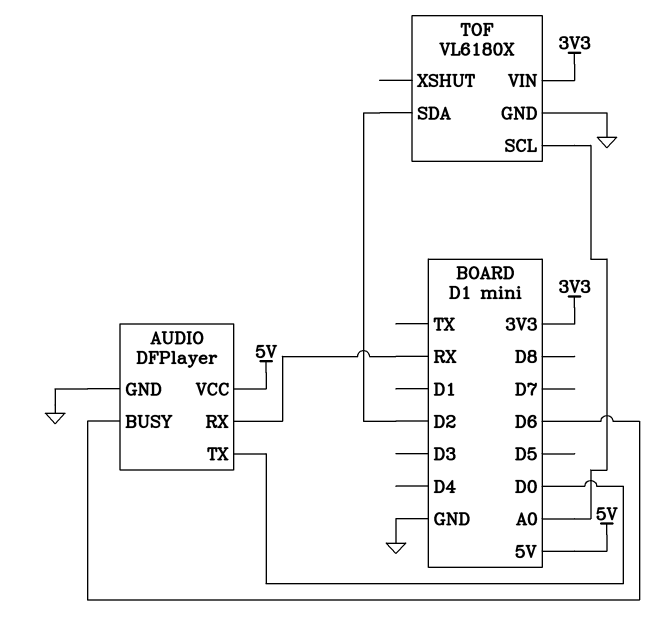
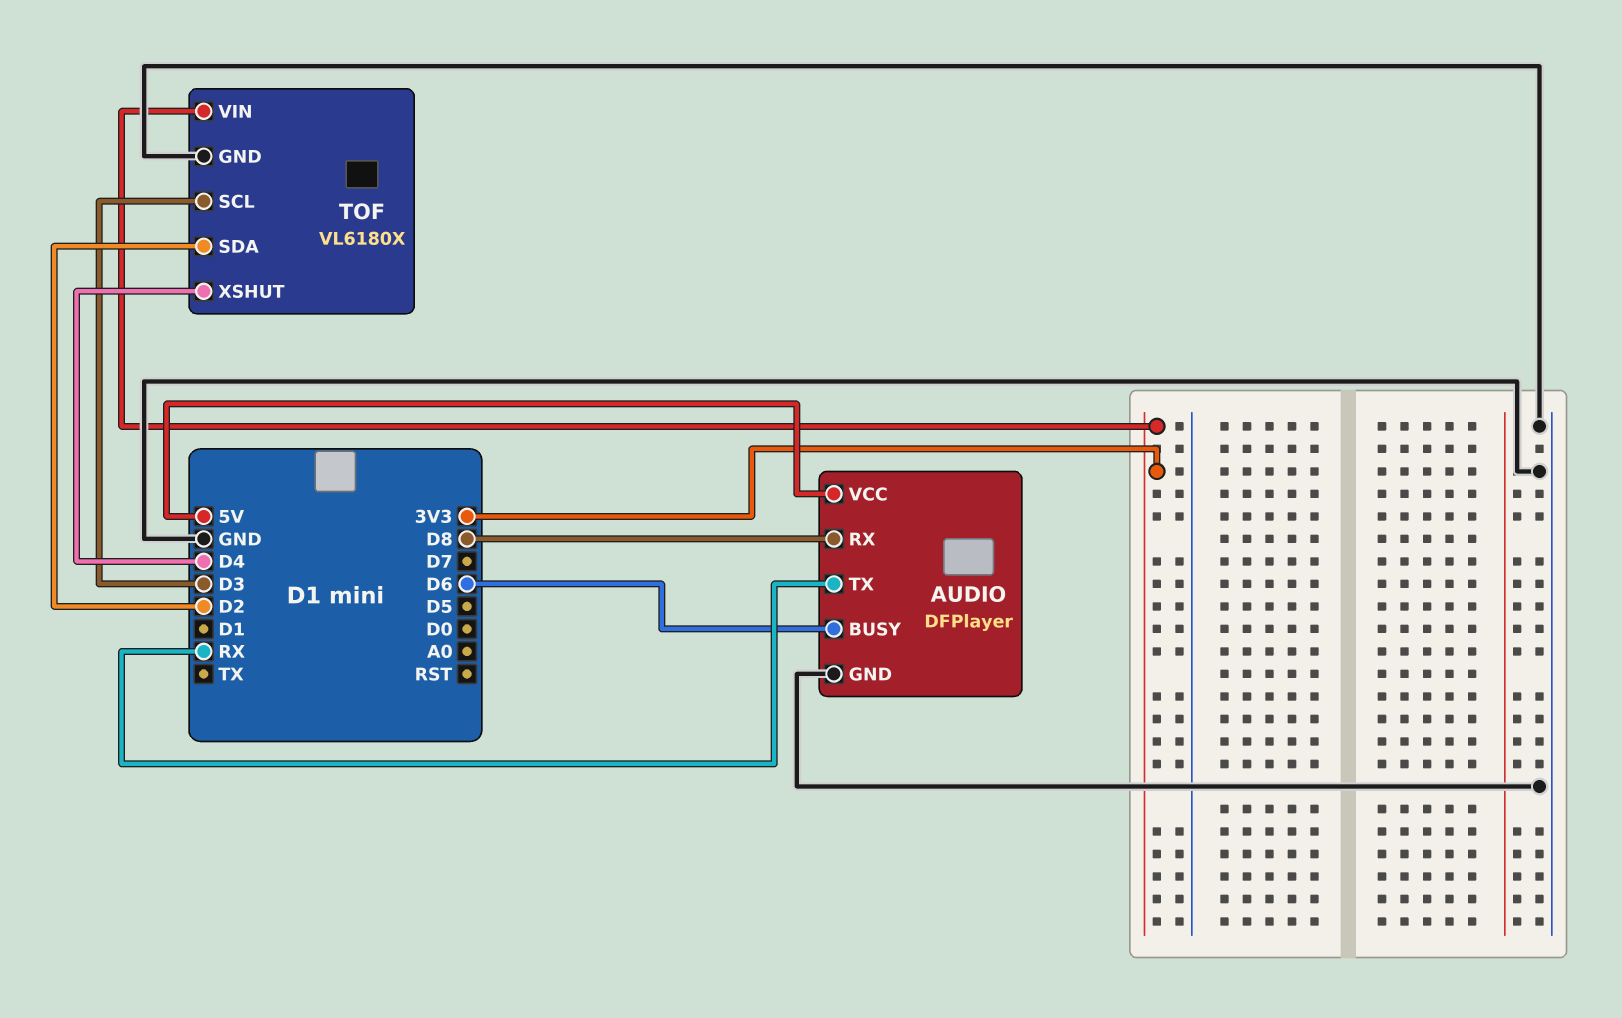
AUDIO pin RX: RX -> D8
AUDIO pin TX: D0 -> RX
TOF pin SCL: A0 -> D3
TOF pin XSHUT: none -> D4

